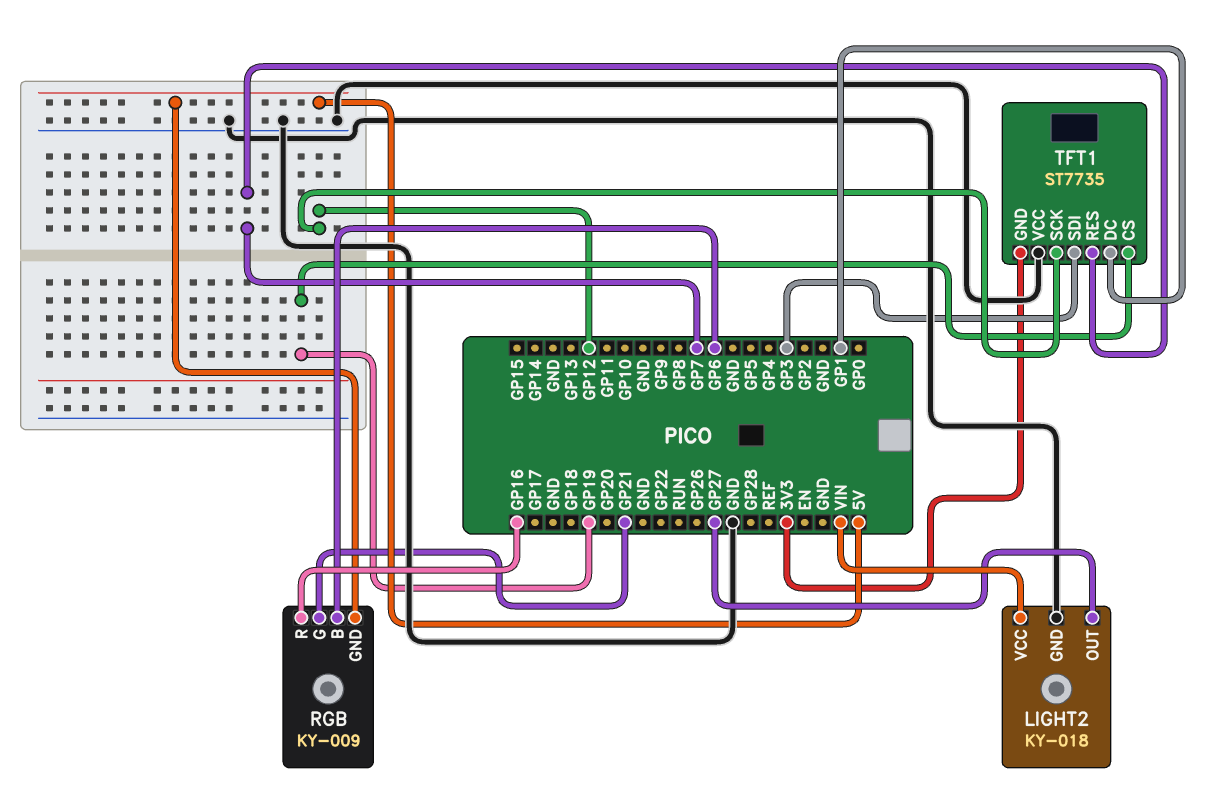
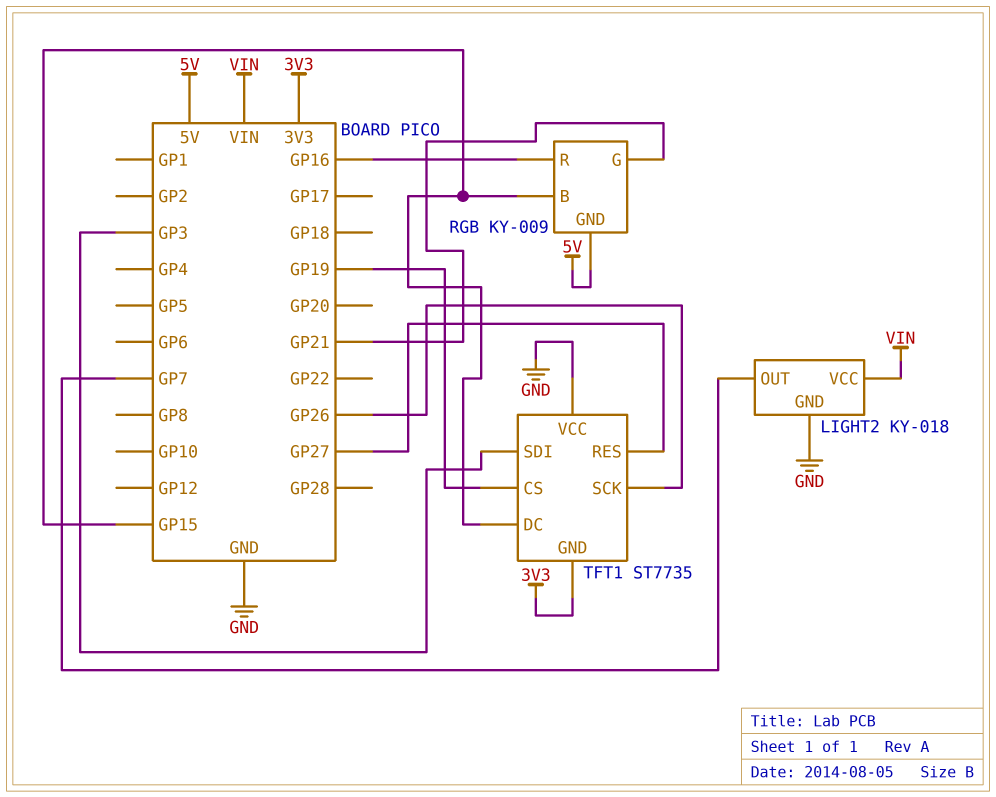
LIGHT2 pin OUT: GP27 -> GP7
RGB pin B: GP6 -> GP15
TFT1 pin DC: GP1 -> GP15
TFT1 pin RES: GP7 -> GP27
TFT1 pin SCK: GP12 -> GP26

